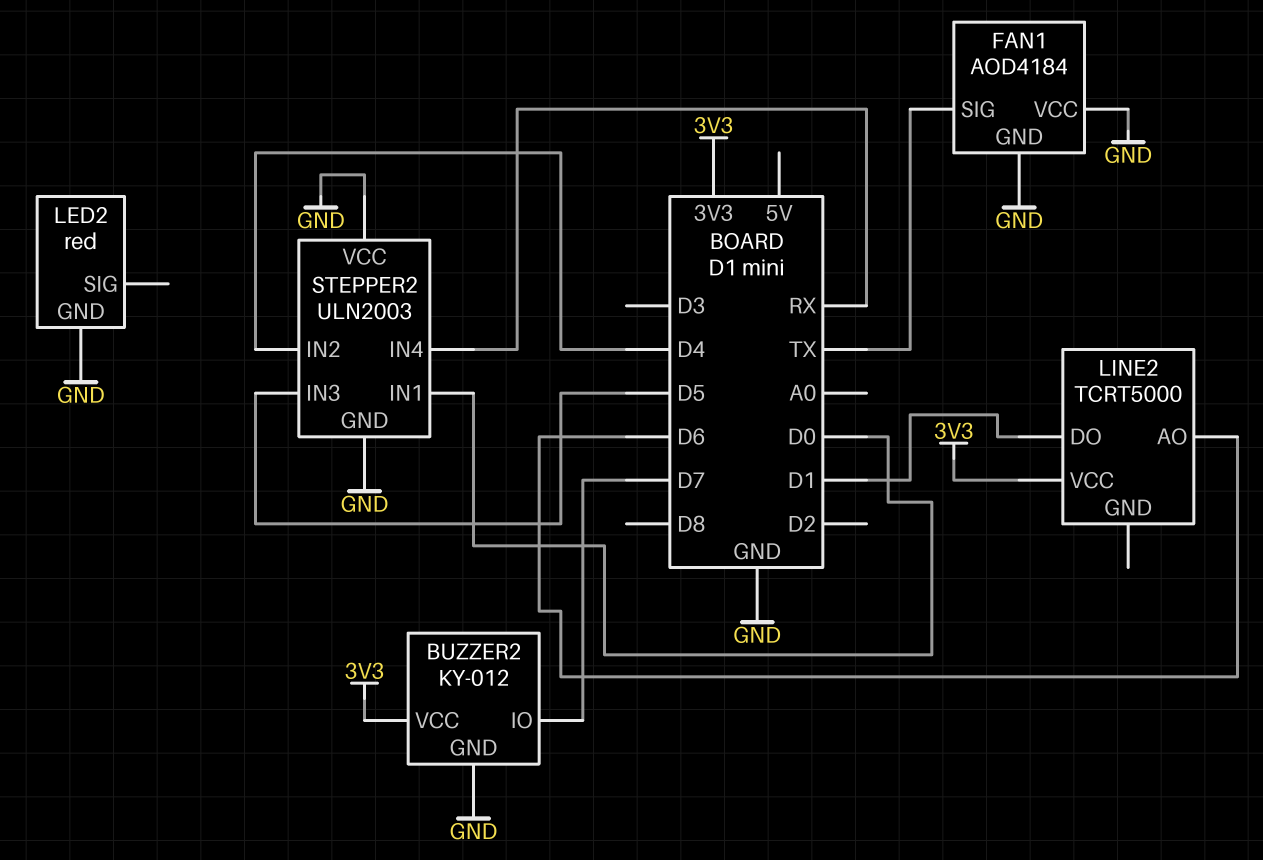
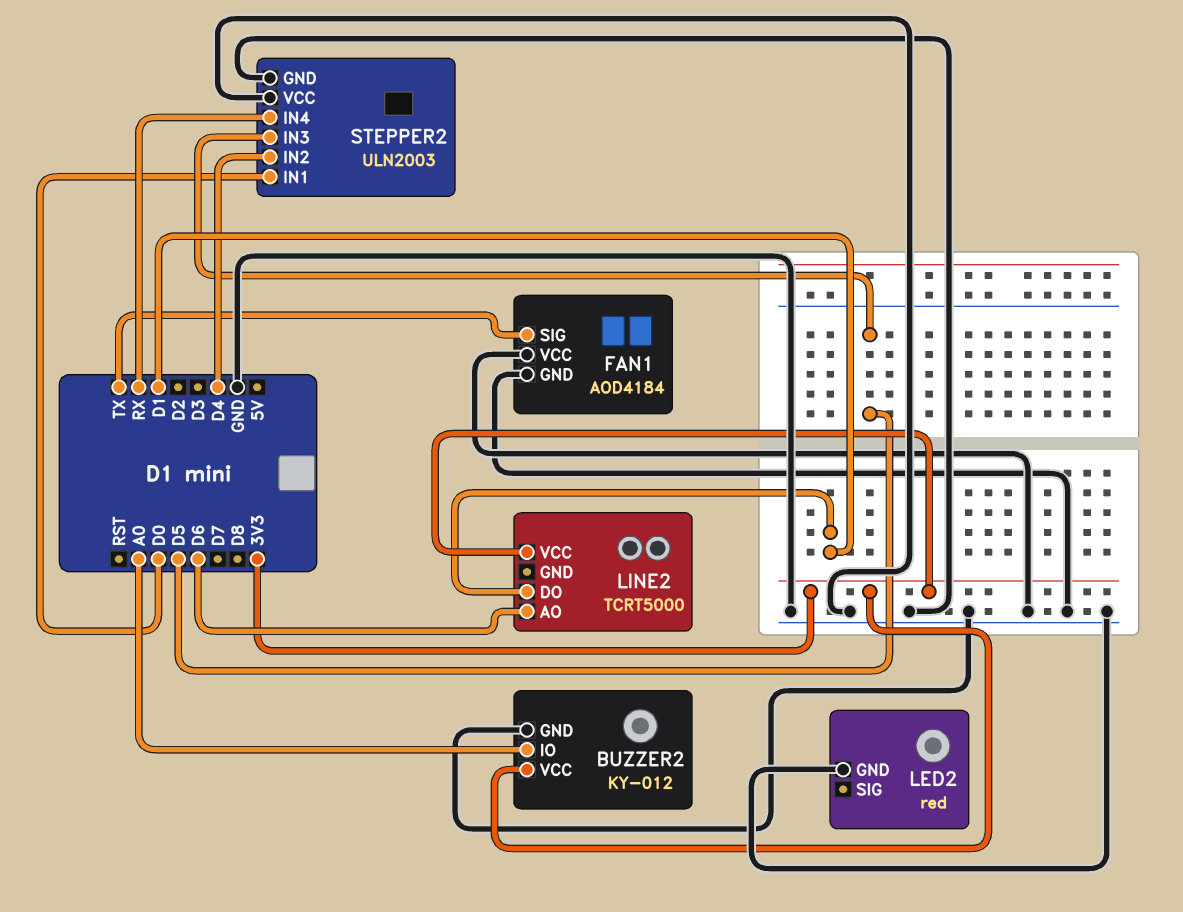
BUZZER2 pin IO: D7 -> A0

